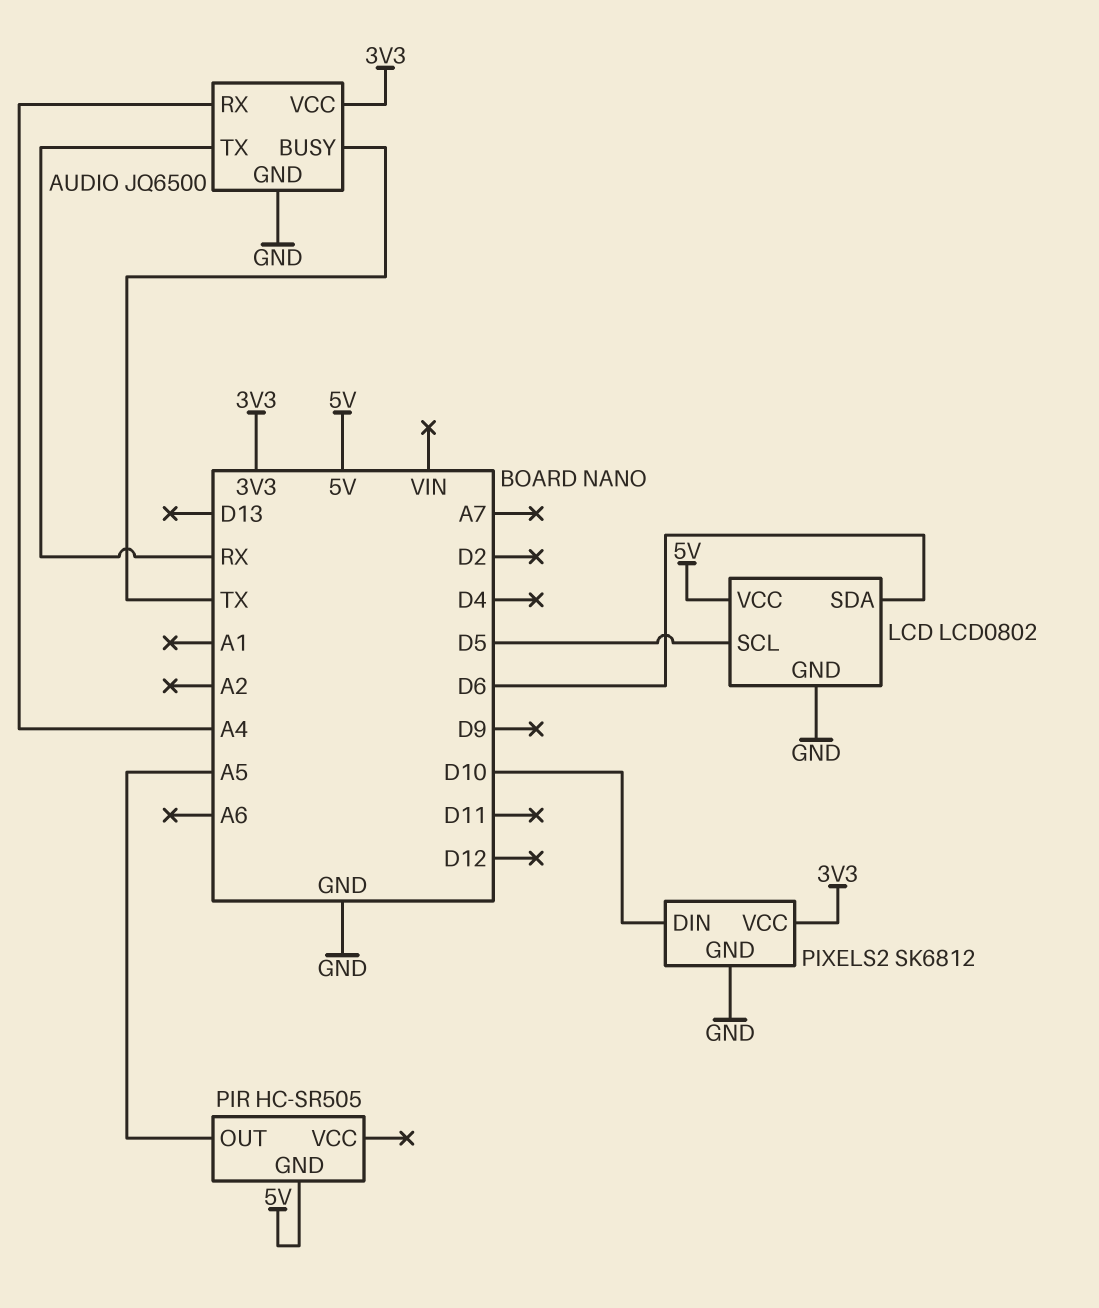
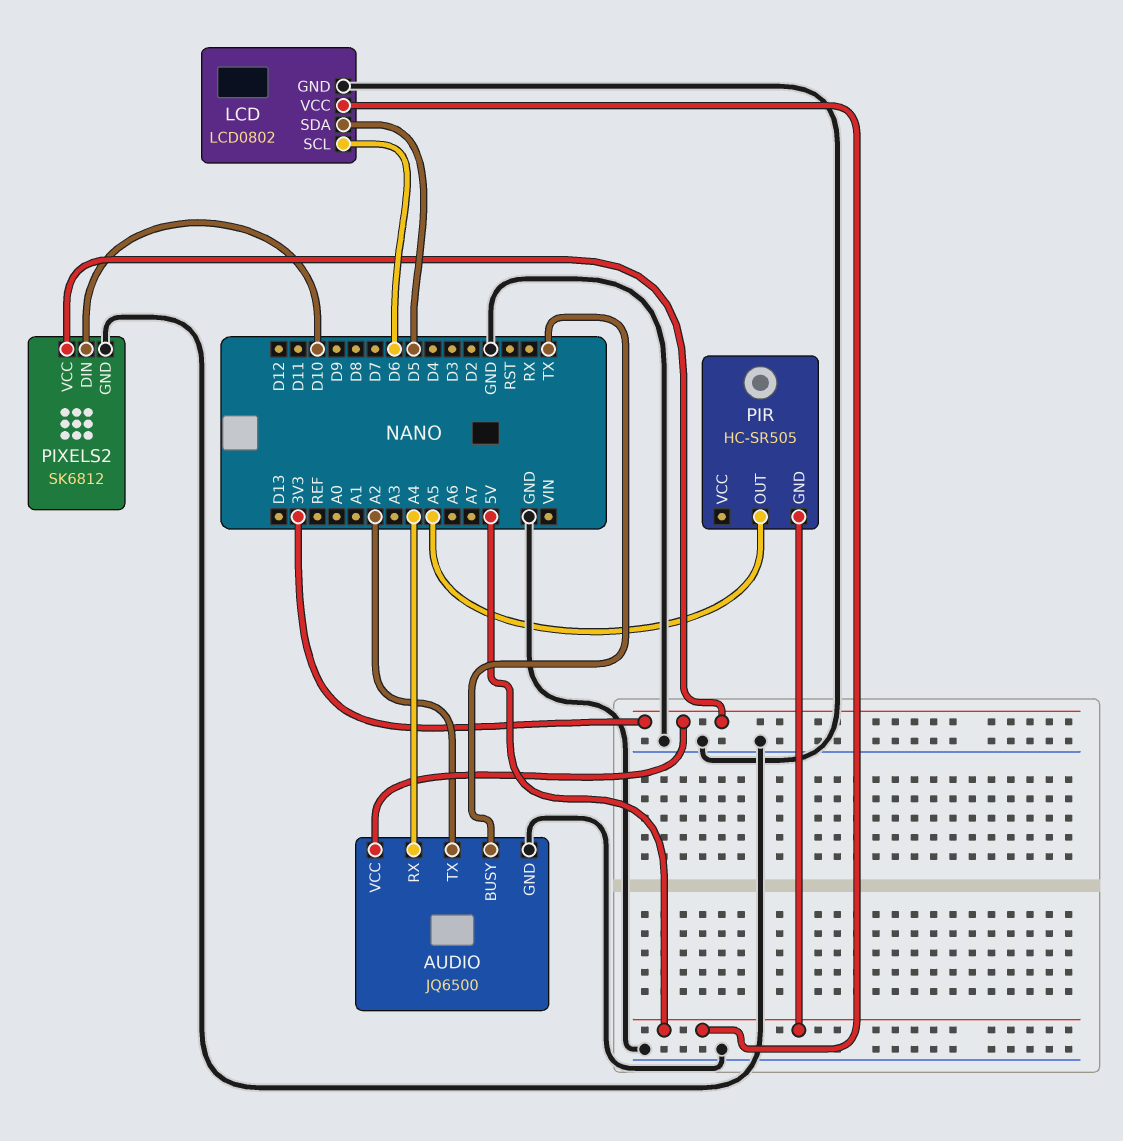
AUDIO pin TX: RX -> A2
LCD pin SCL: D5 -> D6
LCD pin SDA: D6 -> D5

